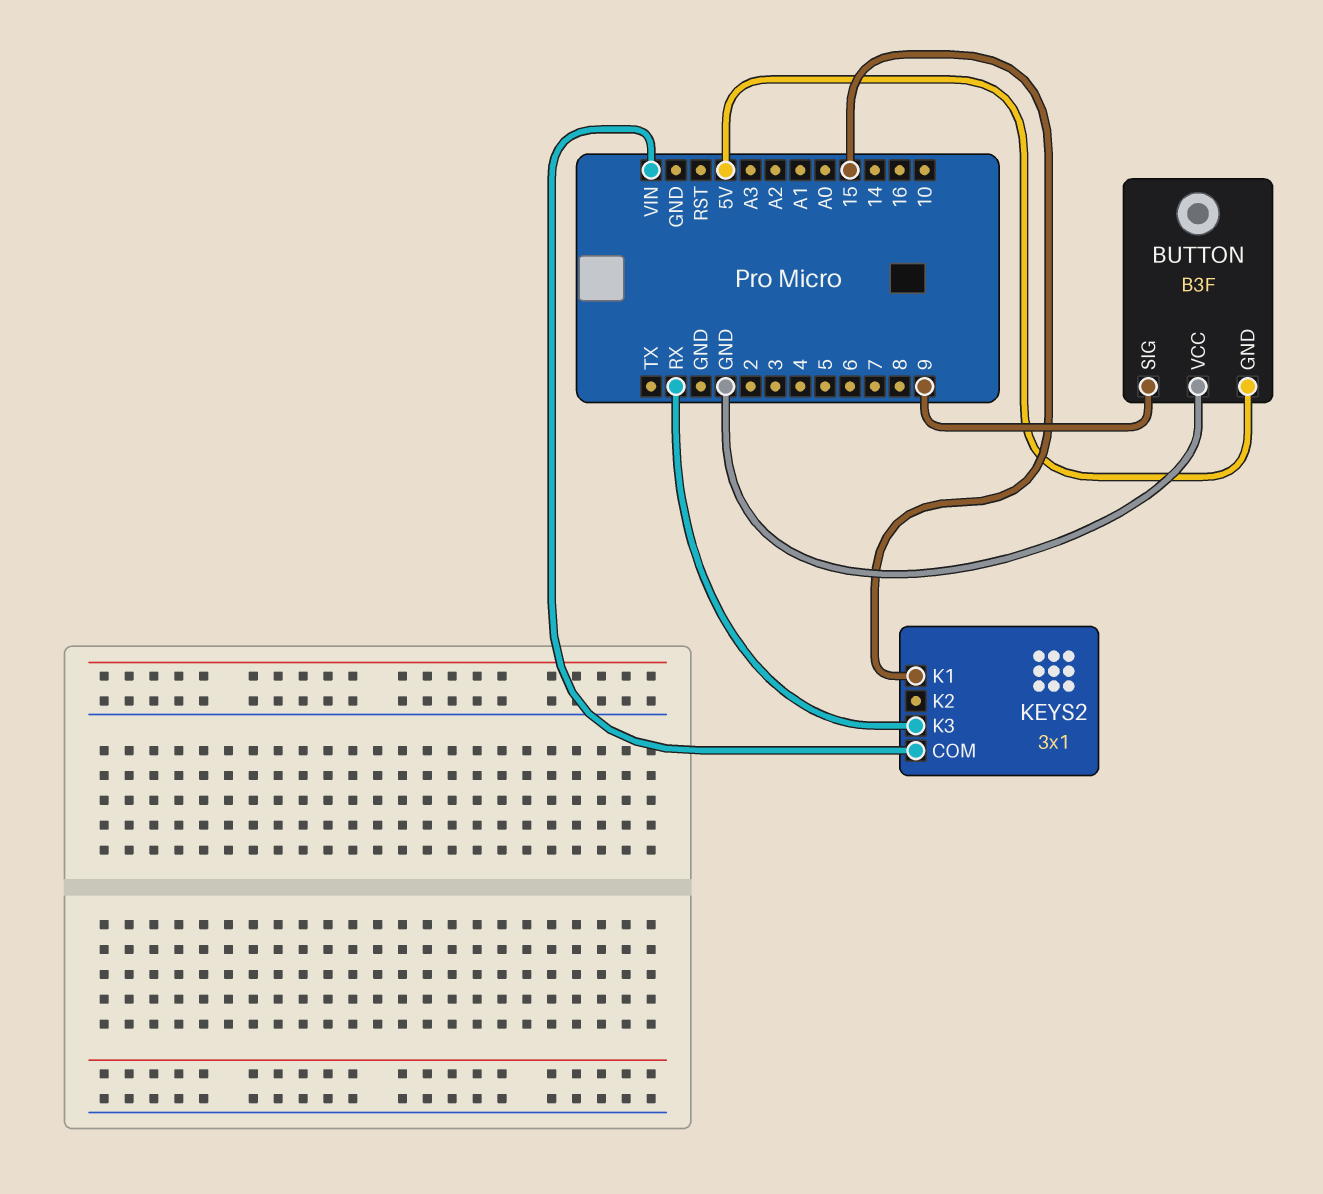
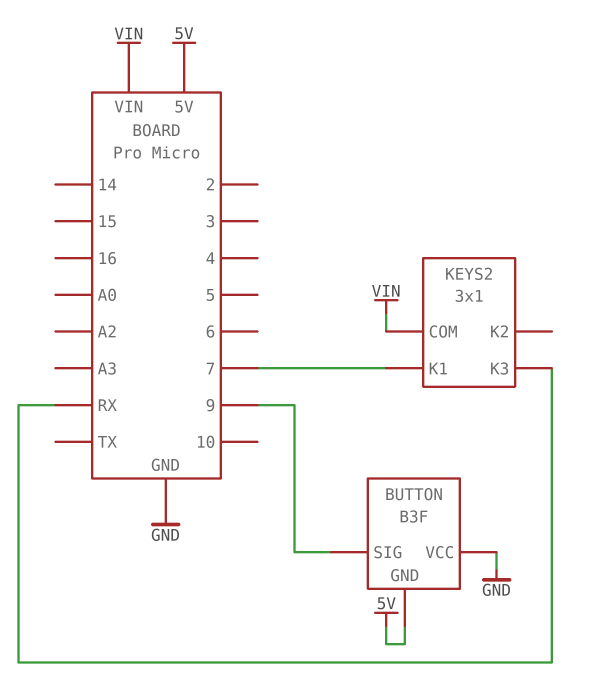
KEYS2 pin K1: 15 -> 7

